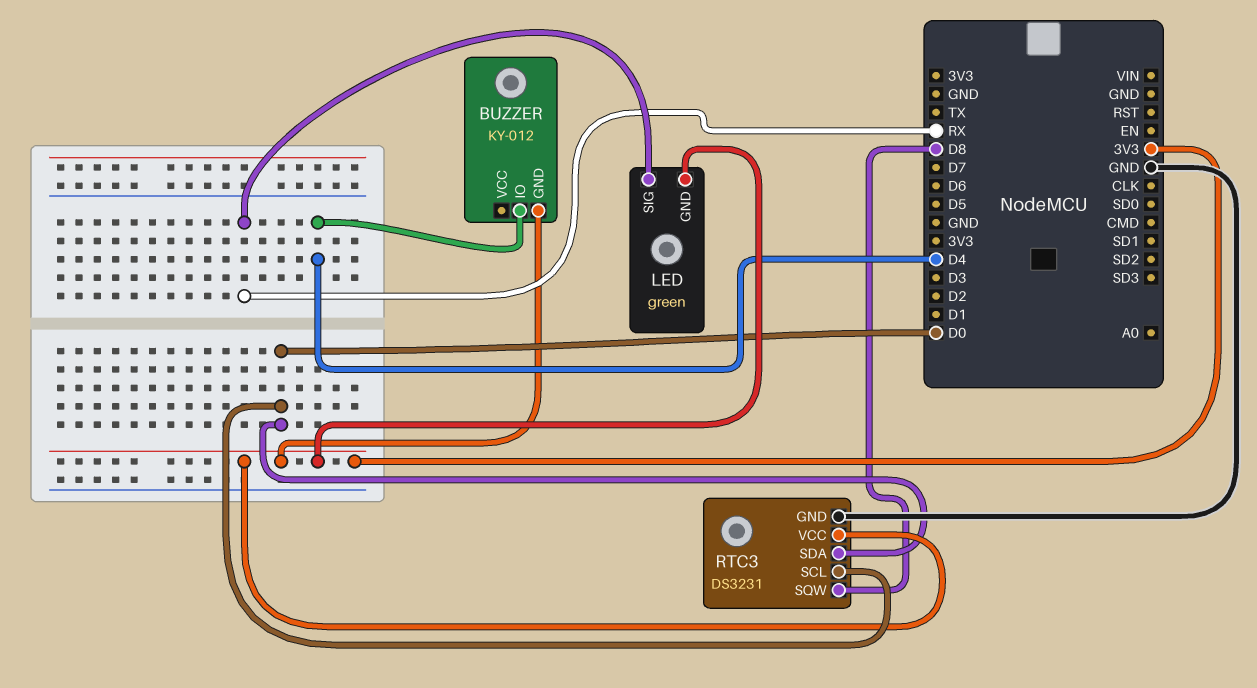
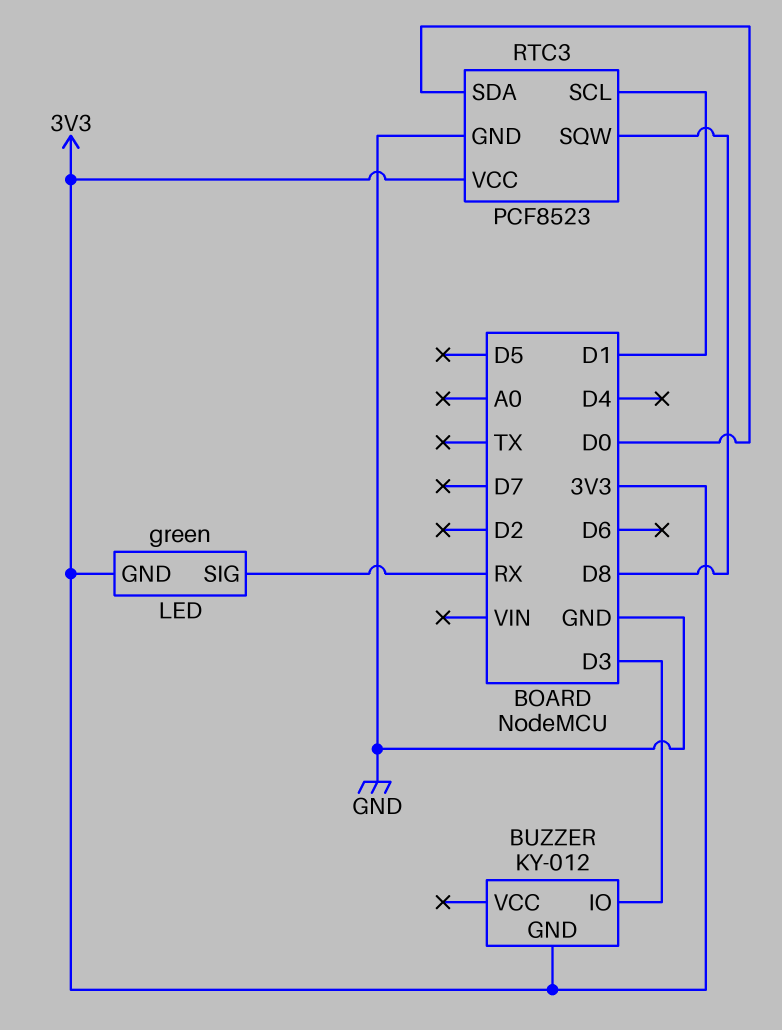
BUZZER pin IO: D4 -> D3
RTC3: DS3231 -> PCF8523
RTC3 pin SCL: D0 -> D1

